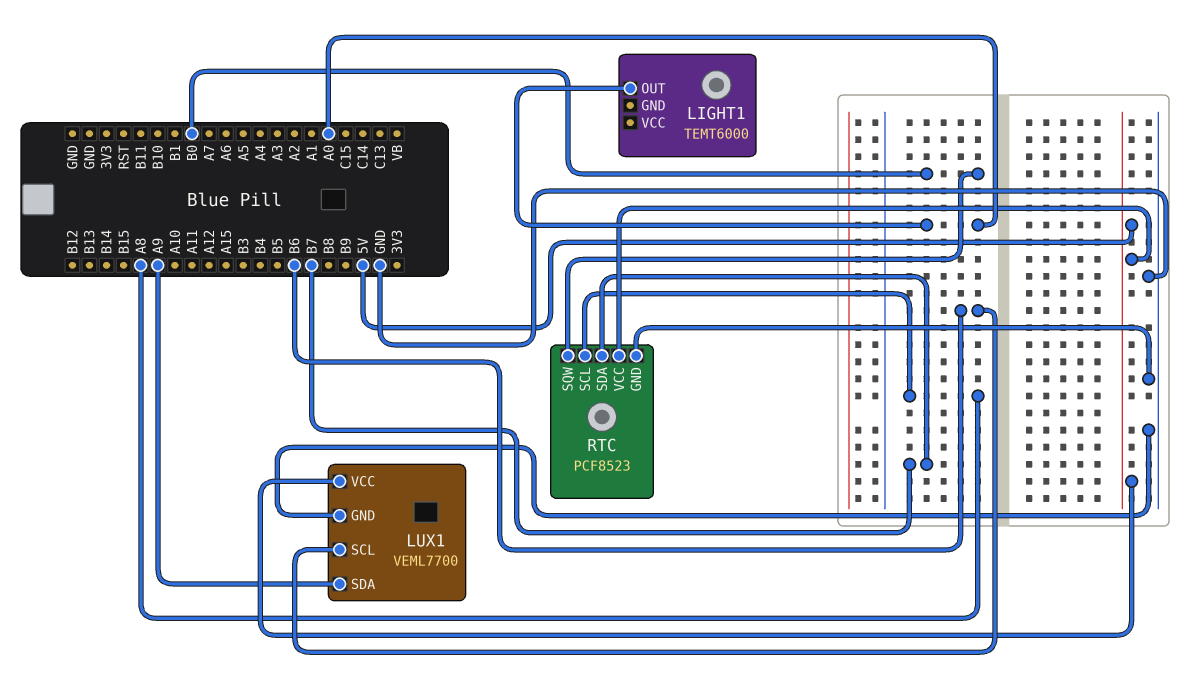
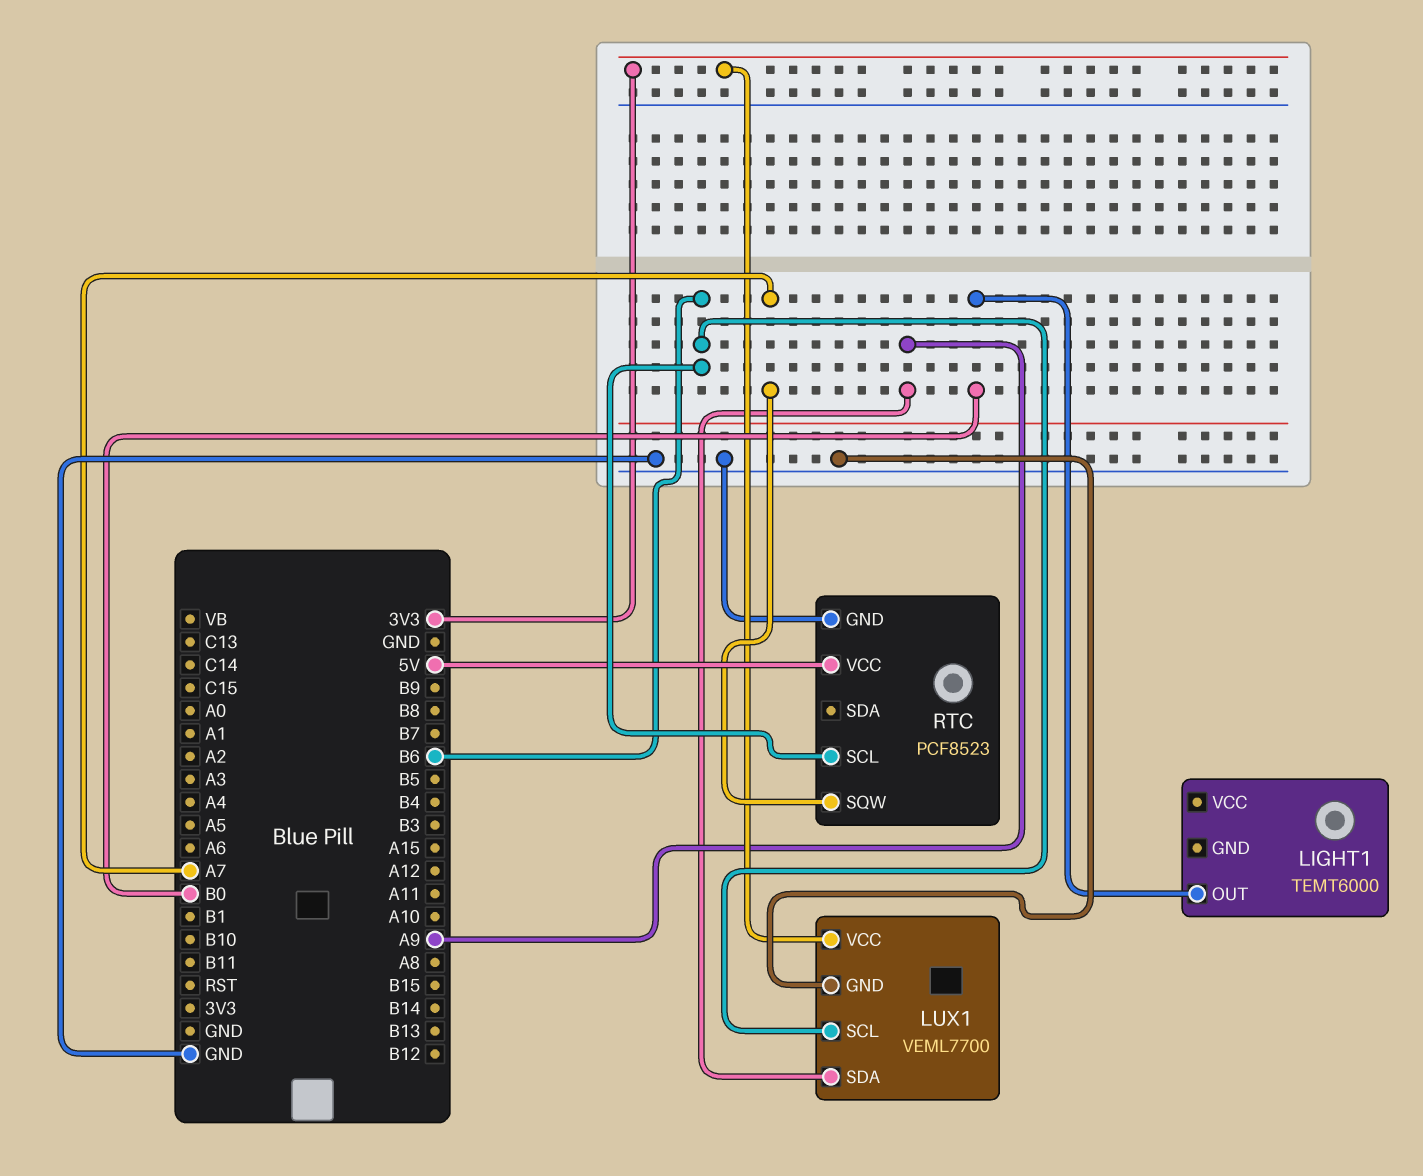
LIGHT1 pin OUT: A0 -> B0
LUX1 pin VCC: 5V -> 3V3
RTC pin SCL: A8 -> B6
RTC pin SDA: B7 -> none
RTC pin SQW: B0 -> A7

